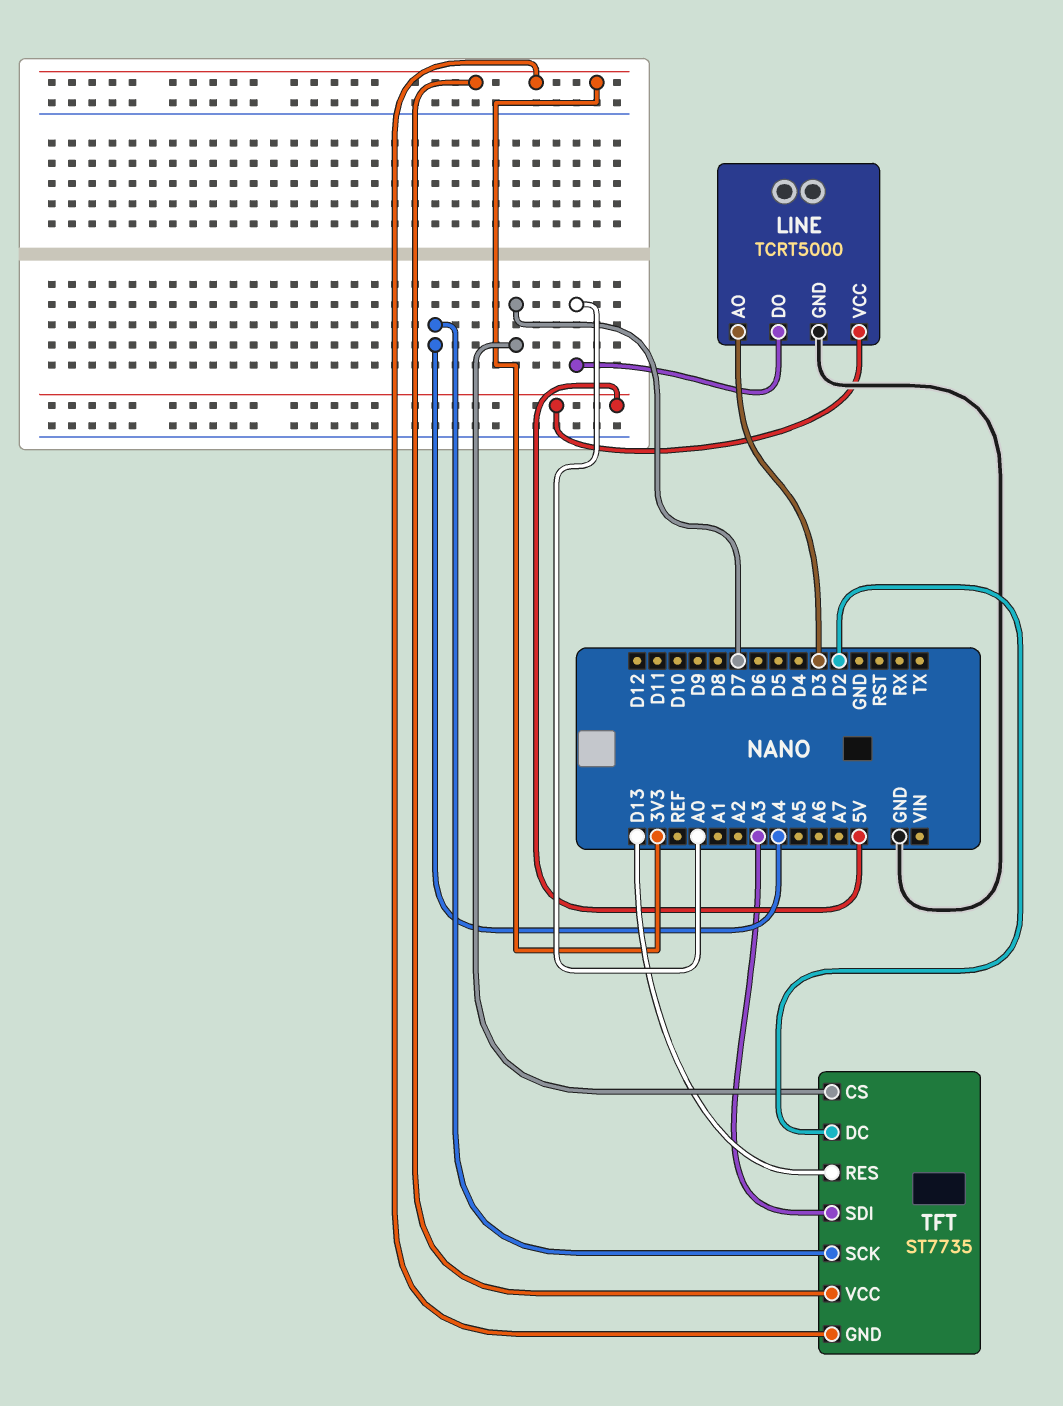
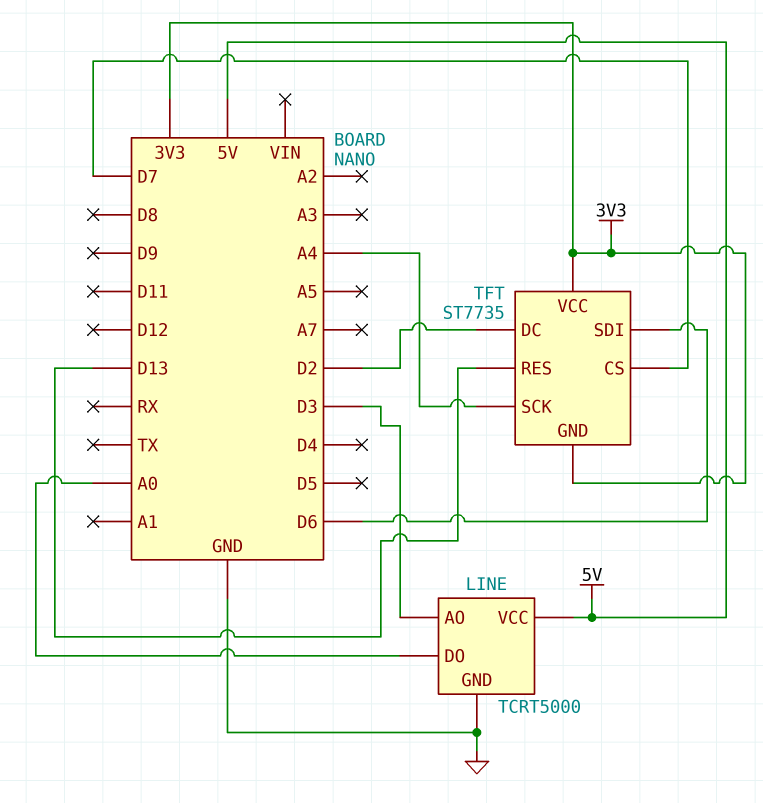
TFT pin SDI: A3 -> D6

